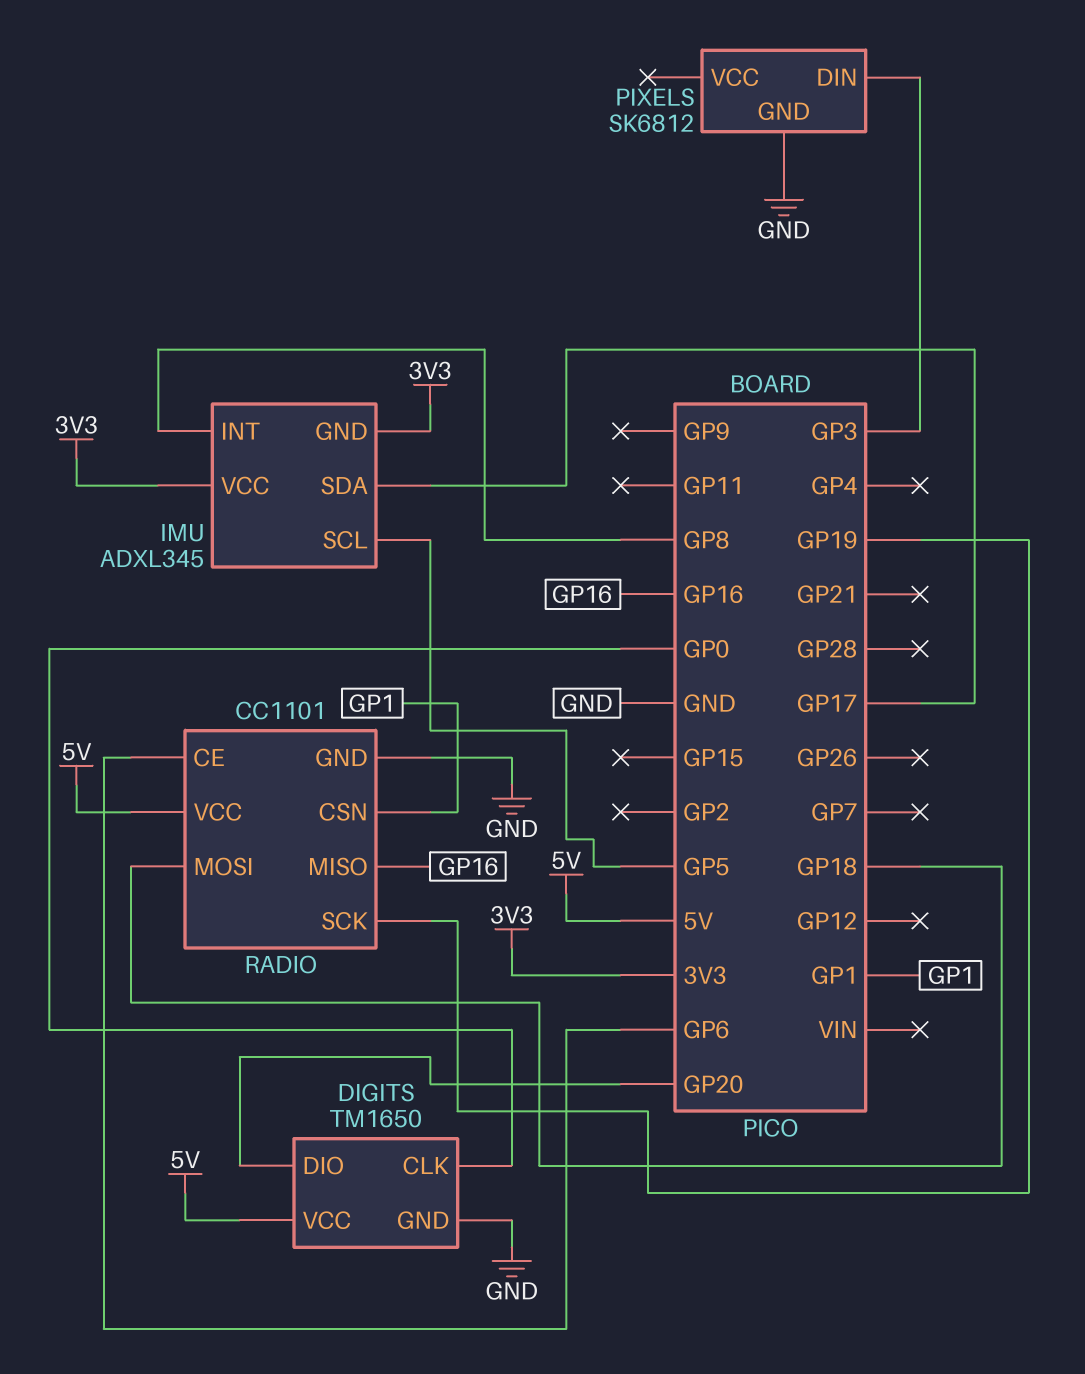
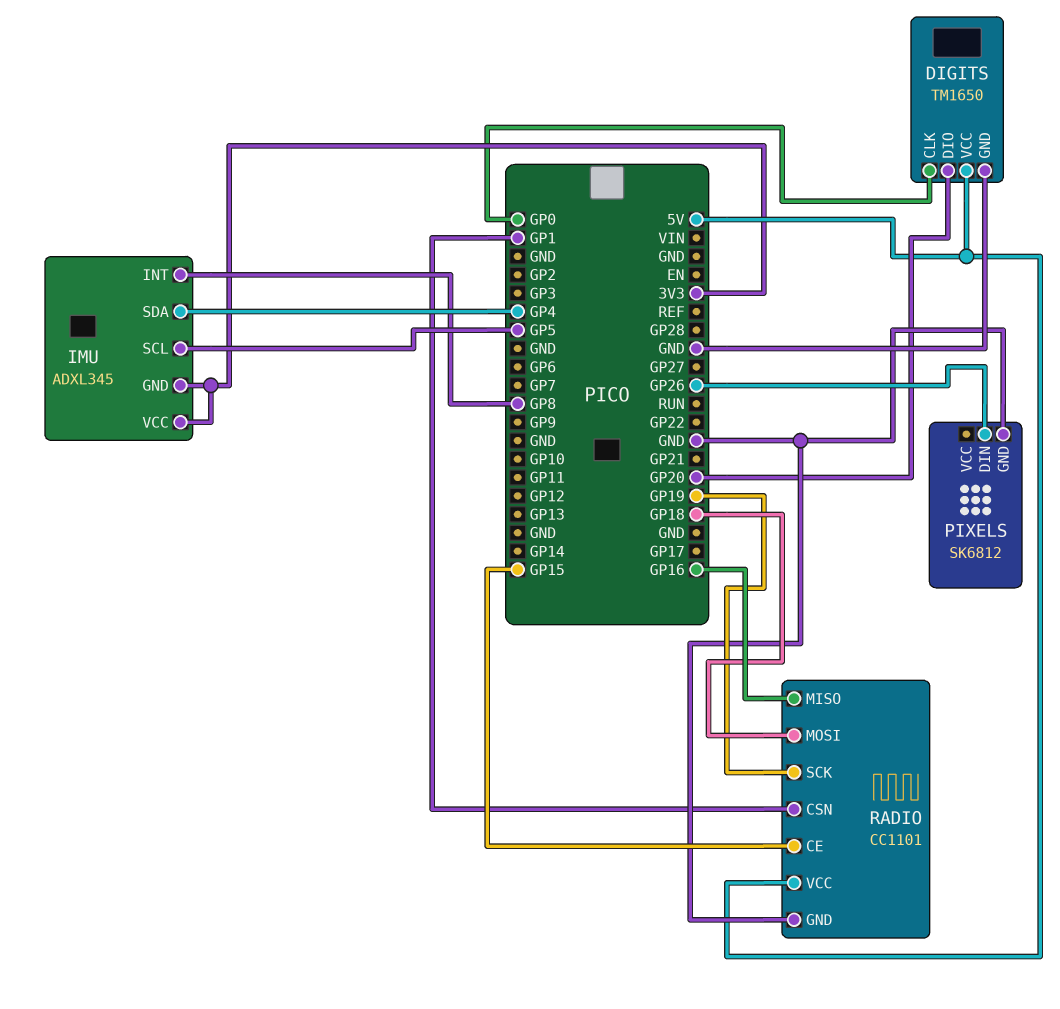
IMU pin SDA: GP17 -> GP4
PIXELS pin DIN: GP3 -> GP26
RADIO pin CE: GP6 -> GP15

